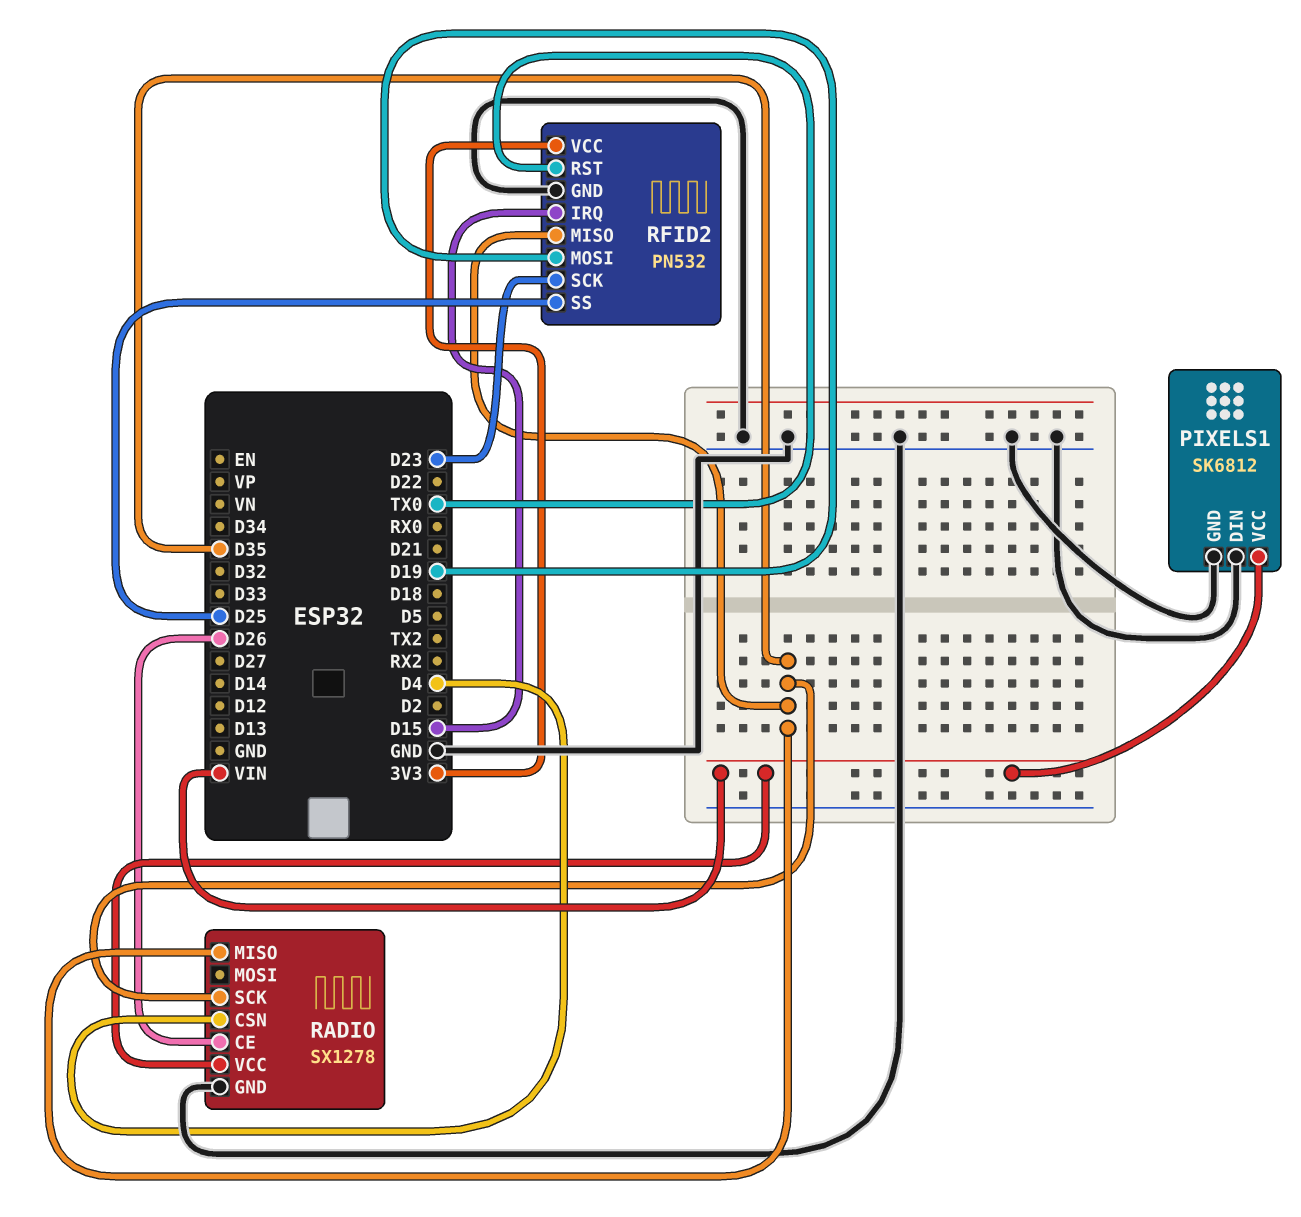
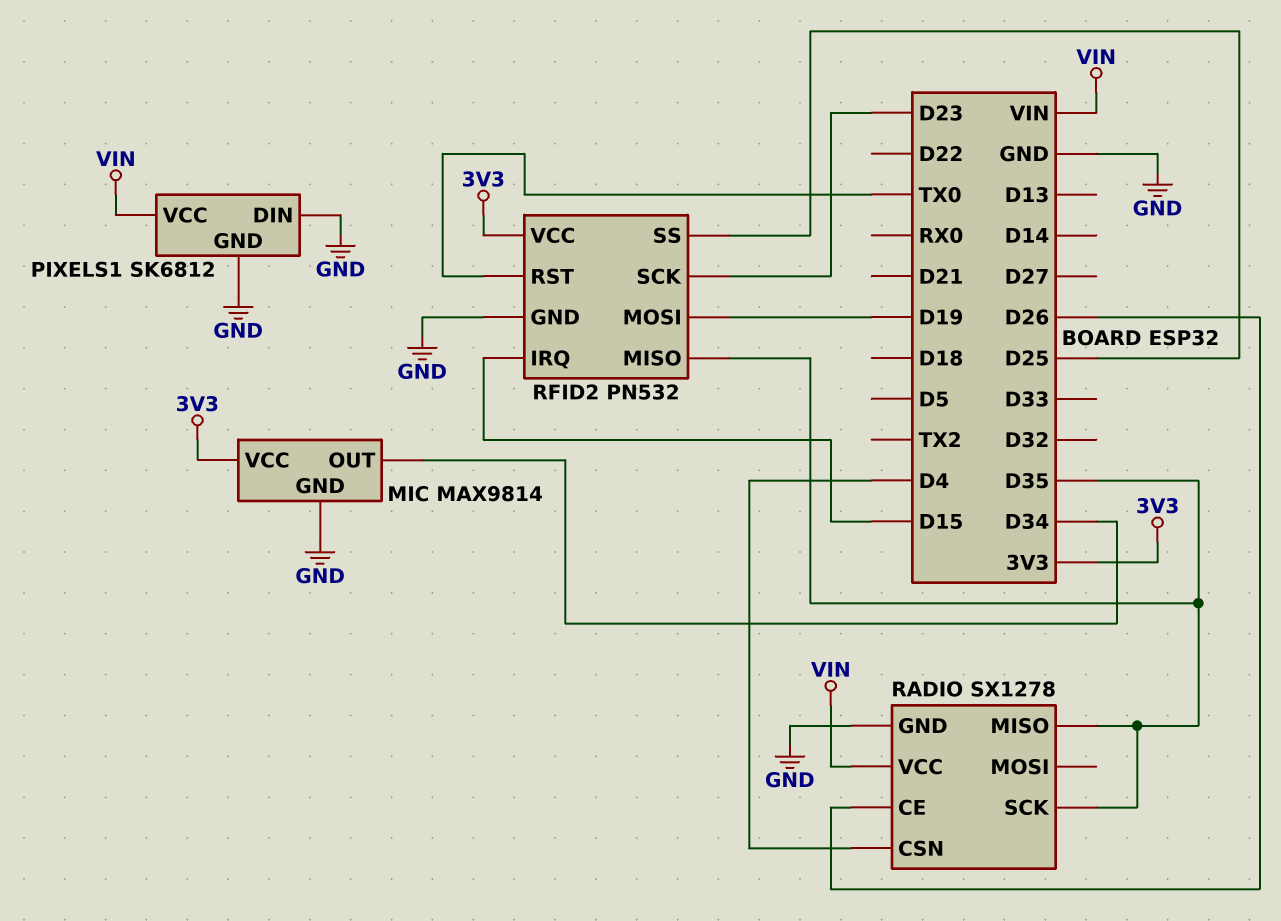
MIC: none -> MAX9814
MIC pin GND: none -> GND
MIC pin OUT: none -> D34
MIC pin VCC: none -> 3V3

